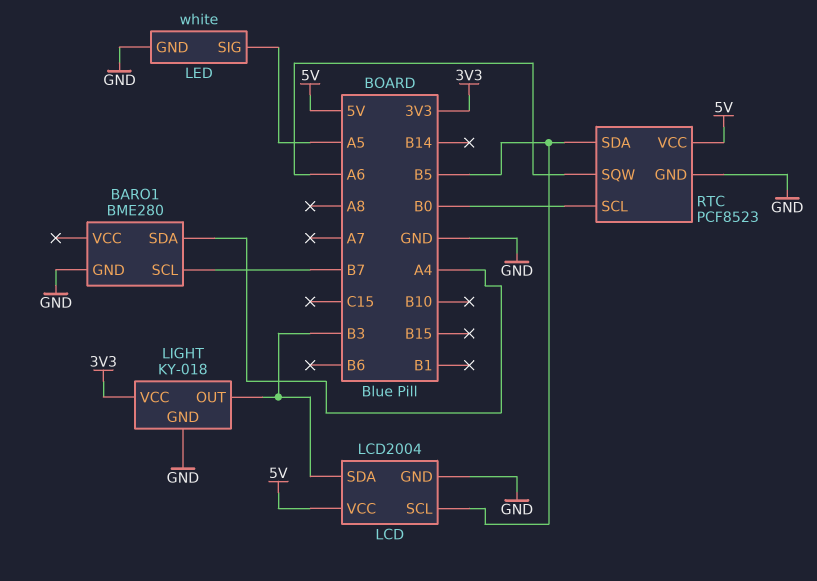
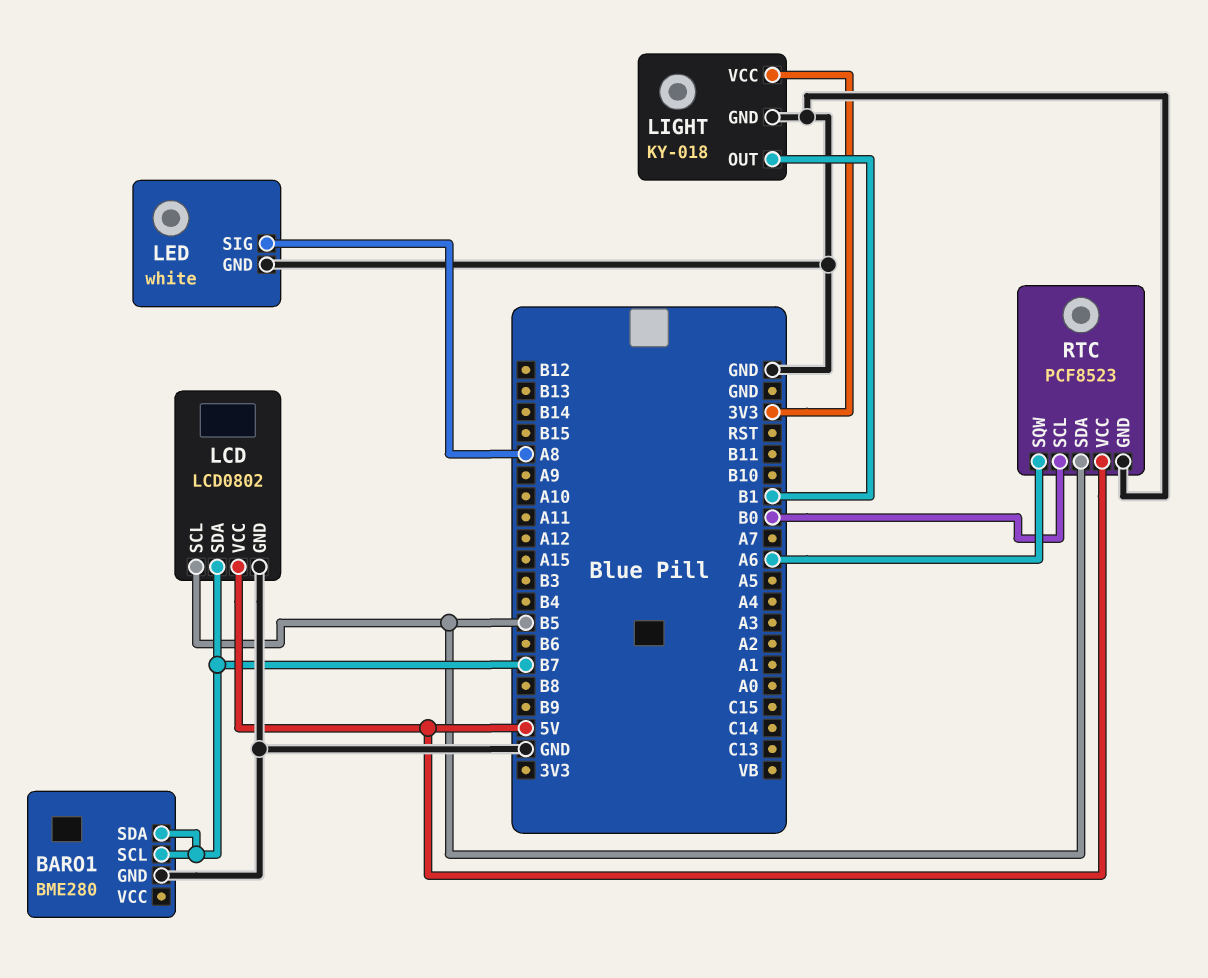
BARO1 pin SDA: A4 -> B7
LCD: LCD2004 -> LCD0802
LCD pin SDA: B3 -> B7
LED pin SIG: A5 -> A8
LIGHT pin OUT: B3 -> B1

